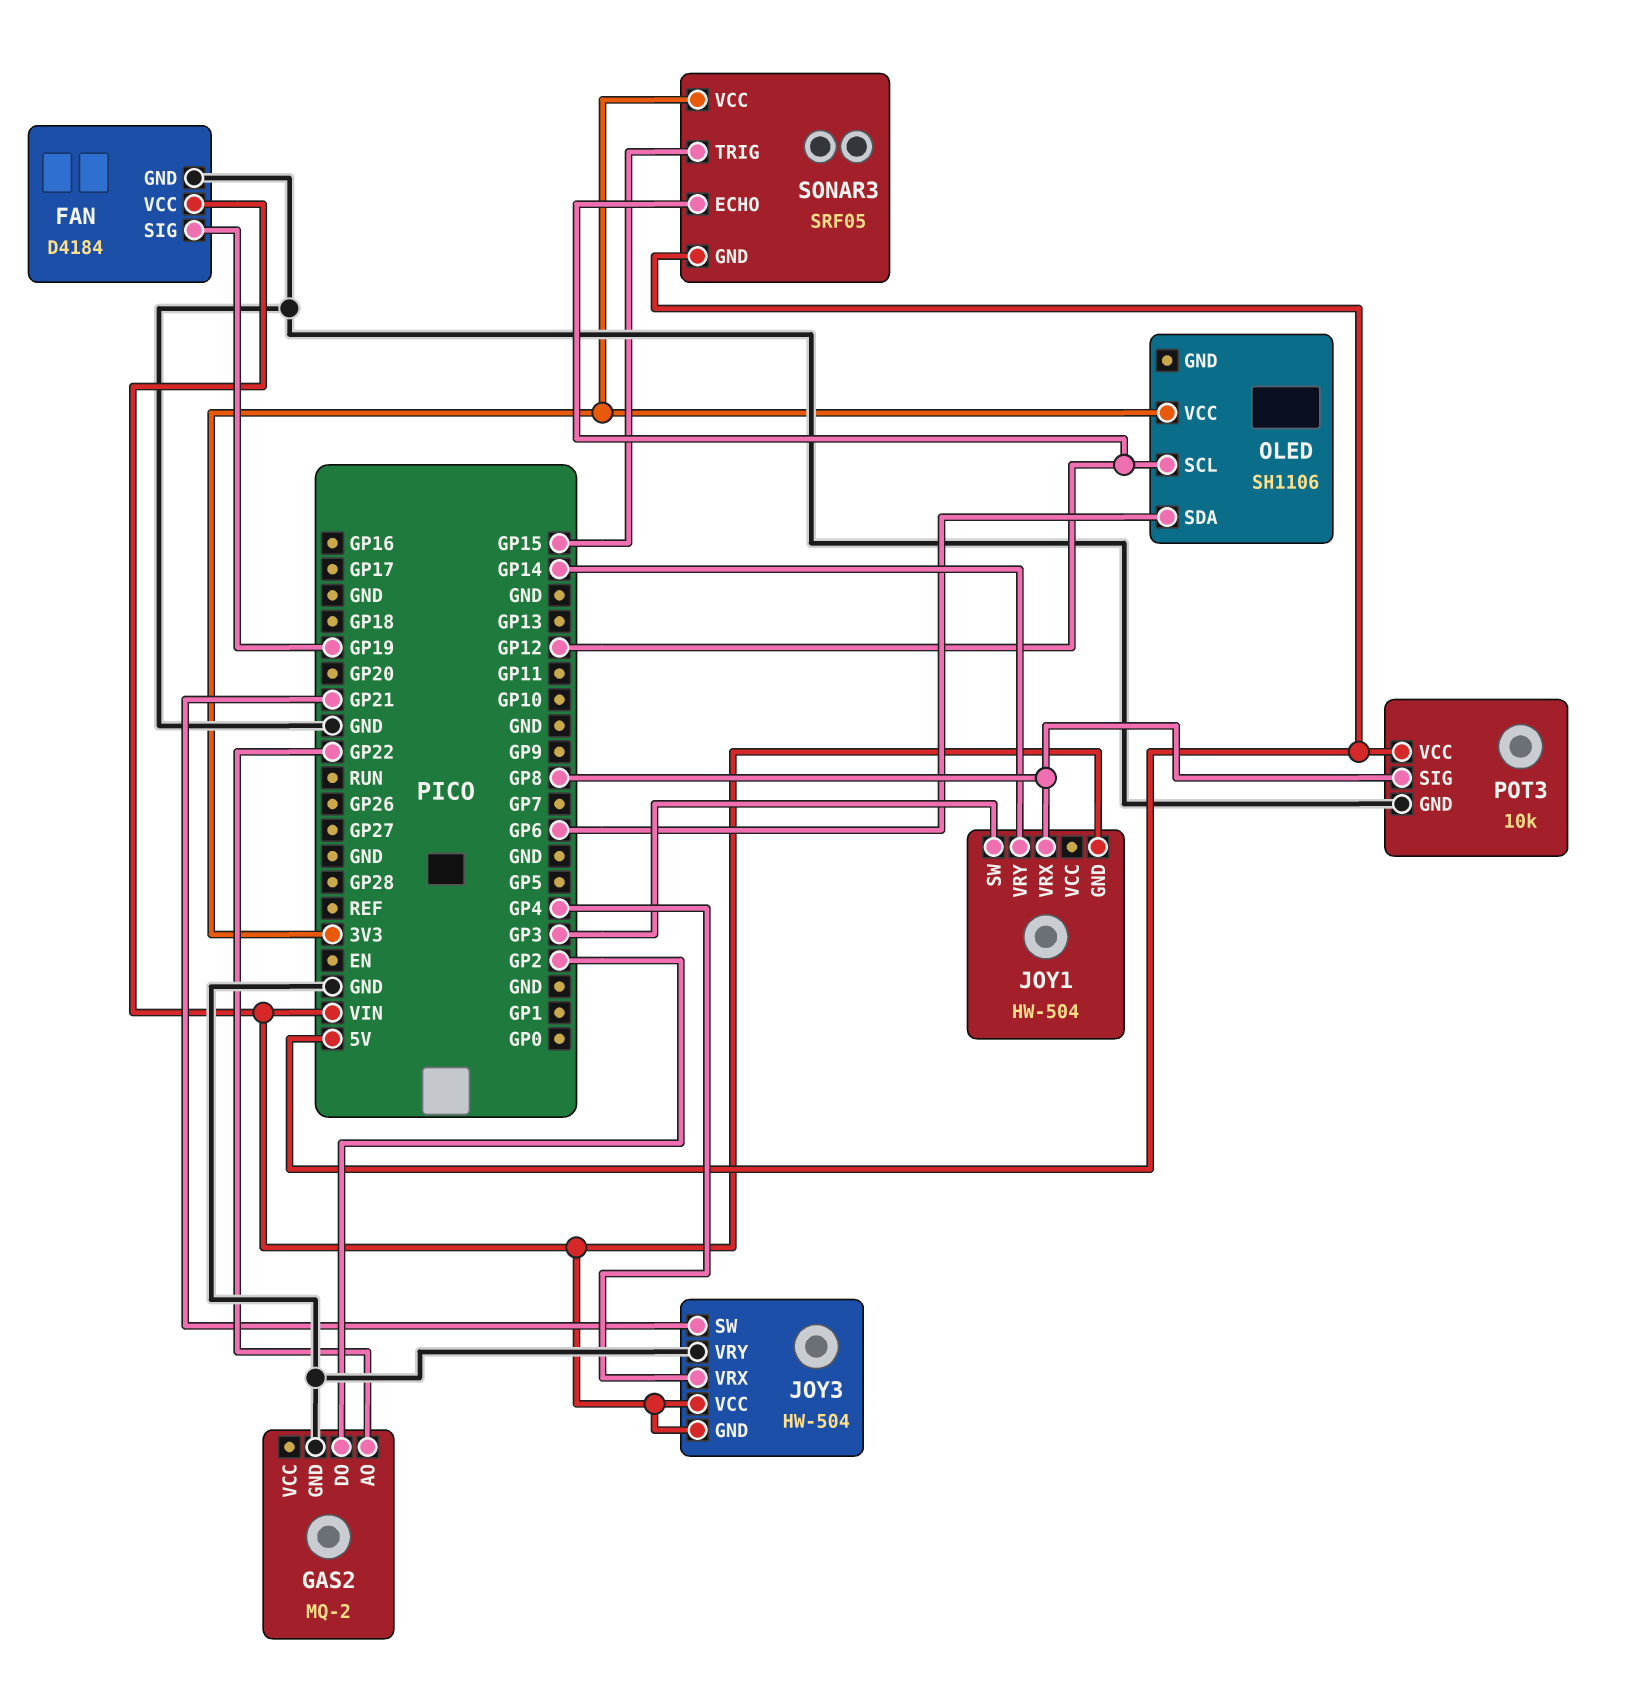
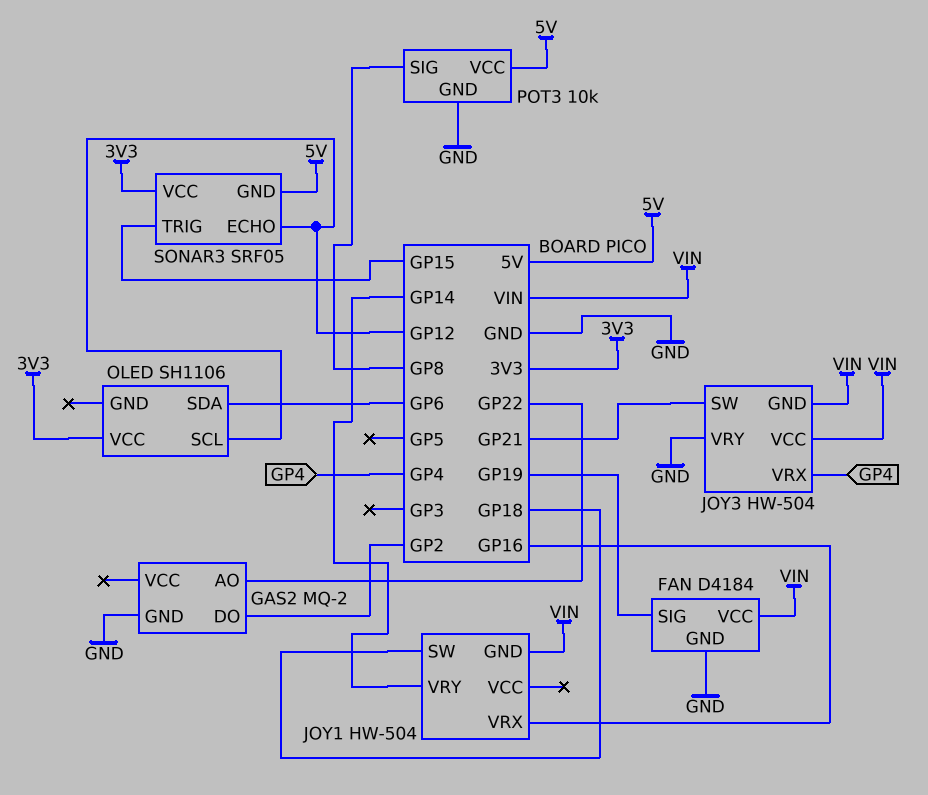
JOY1 pin SW: GP3 -> GP18
JOY1 pin VRX: GP8 -> GP16

